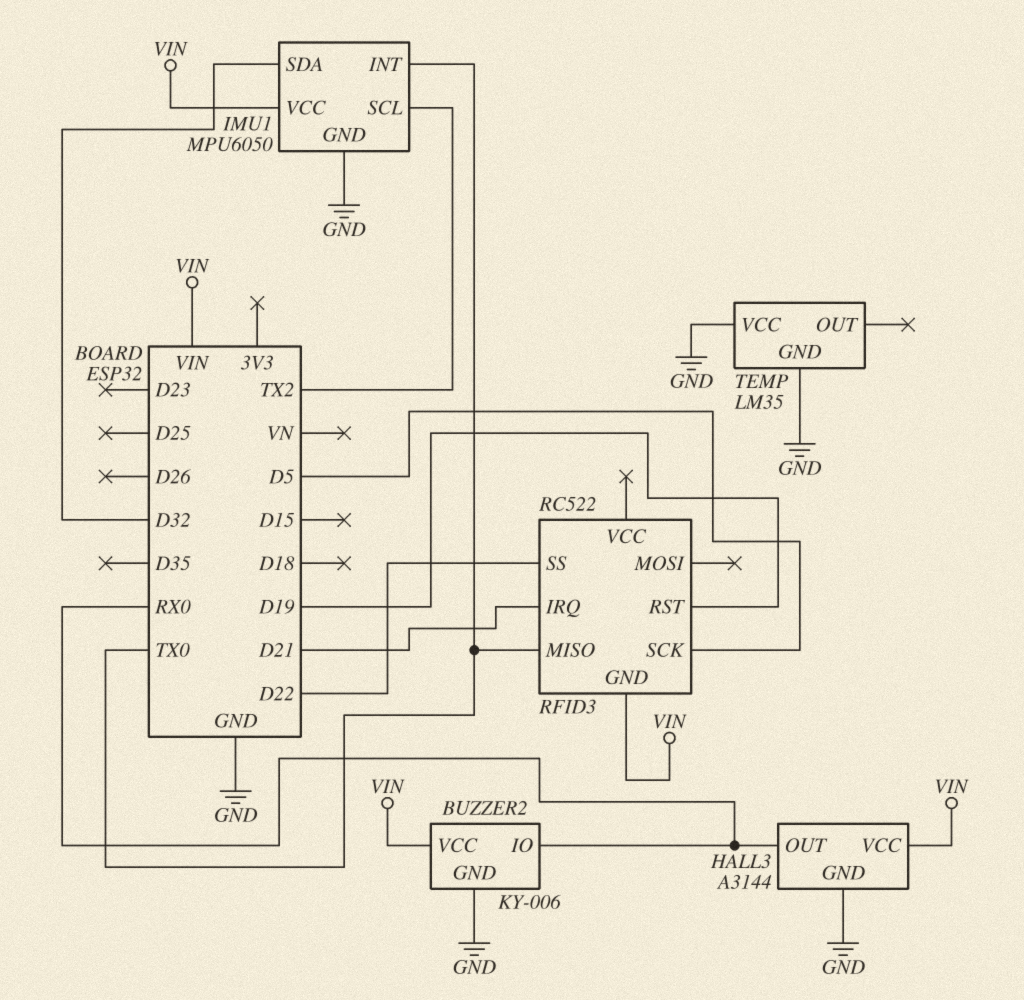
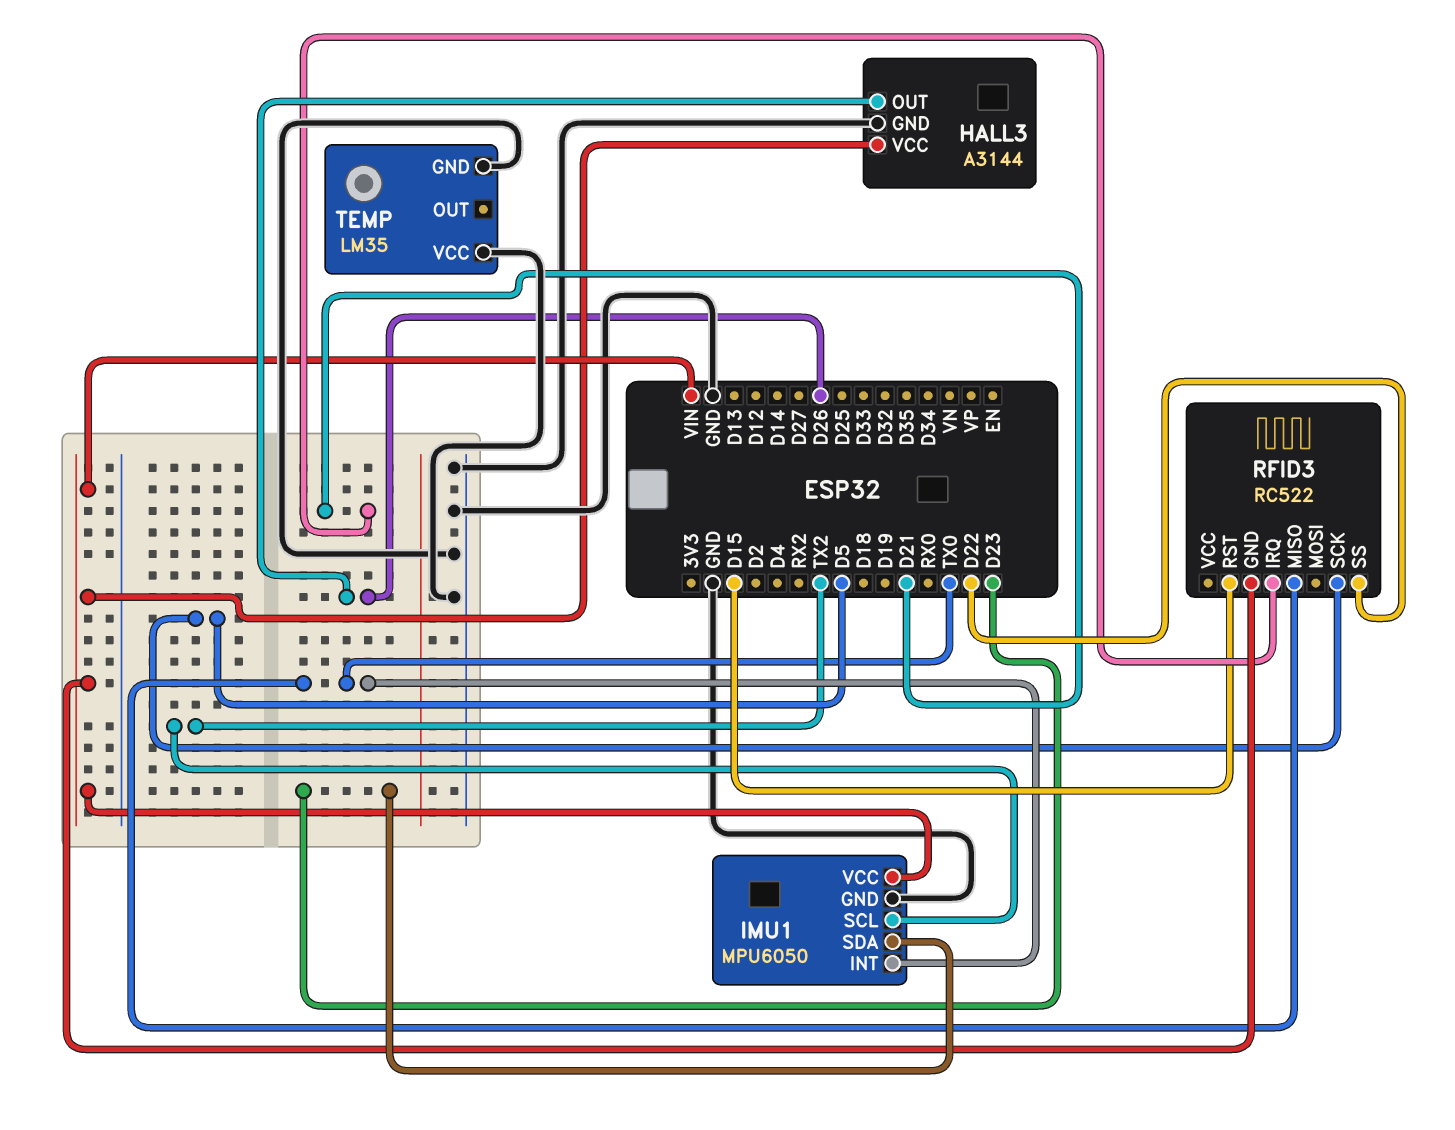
BUZZER2: KY-006 -> none
BUZZER2 pin GND: GND -> none
BUZZER2 pin IO: RX0 -> none
BUZZER2 pin VCC: VIN -> none
HALL3 pin OUT: RX0 -> D26
IMU1 pin SDA: D32 -> D23
RFID3 pin RST: D19 -> D15

